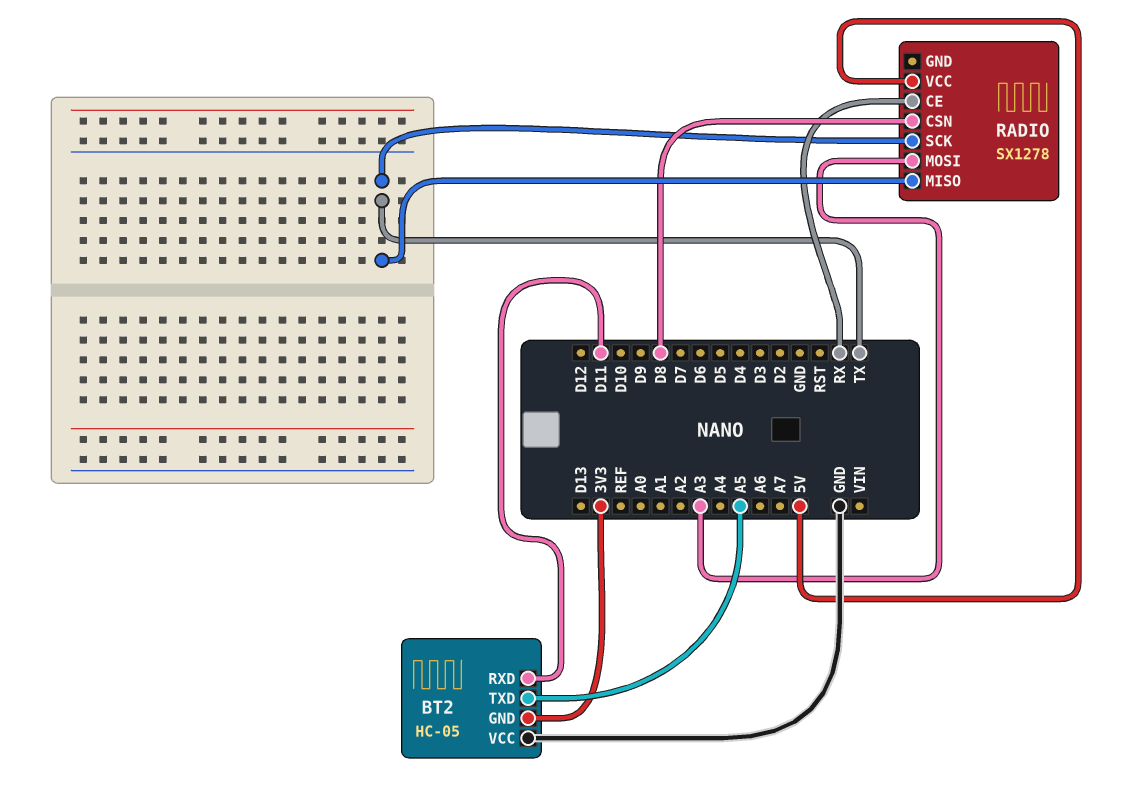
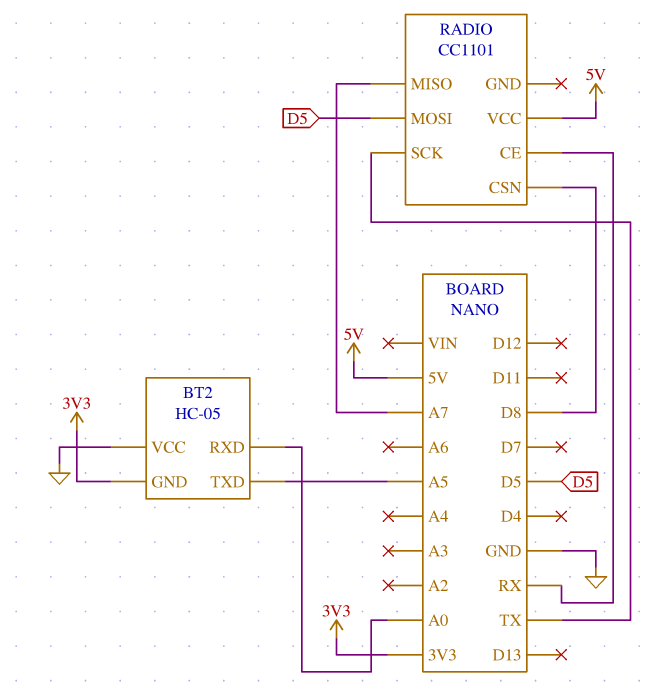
BT2 pin RXD: D11 -> A0
RADIO: SX1278 -> CC1101
RADIO pin MISO: TX -> A7
RADIO pin MOSI: A3 -> D5

